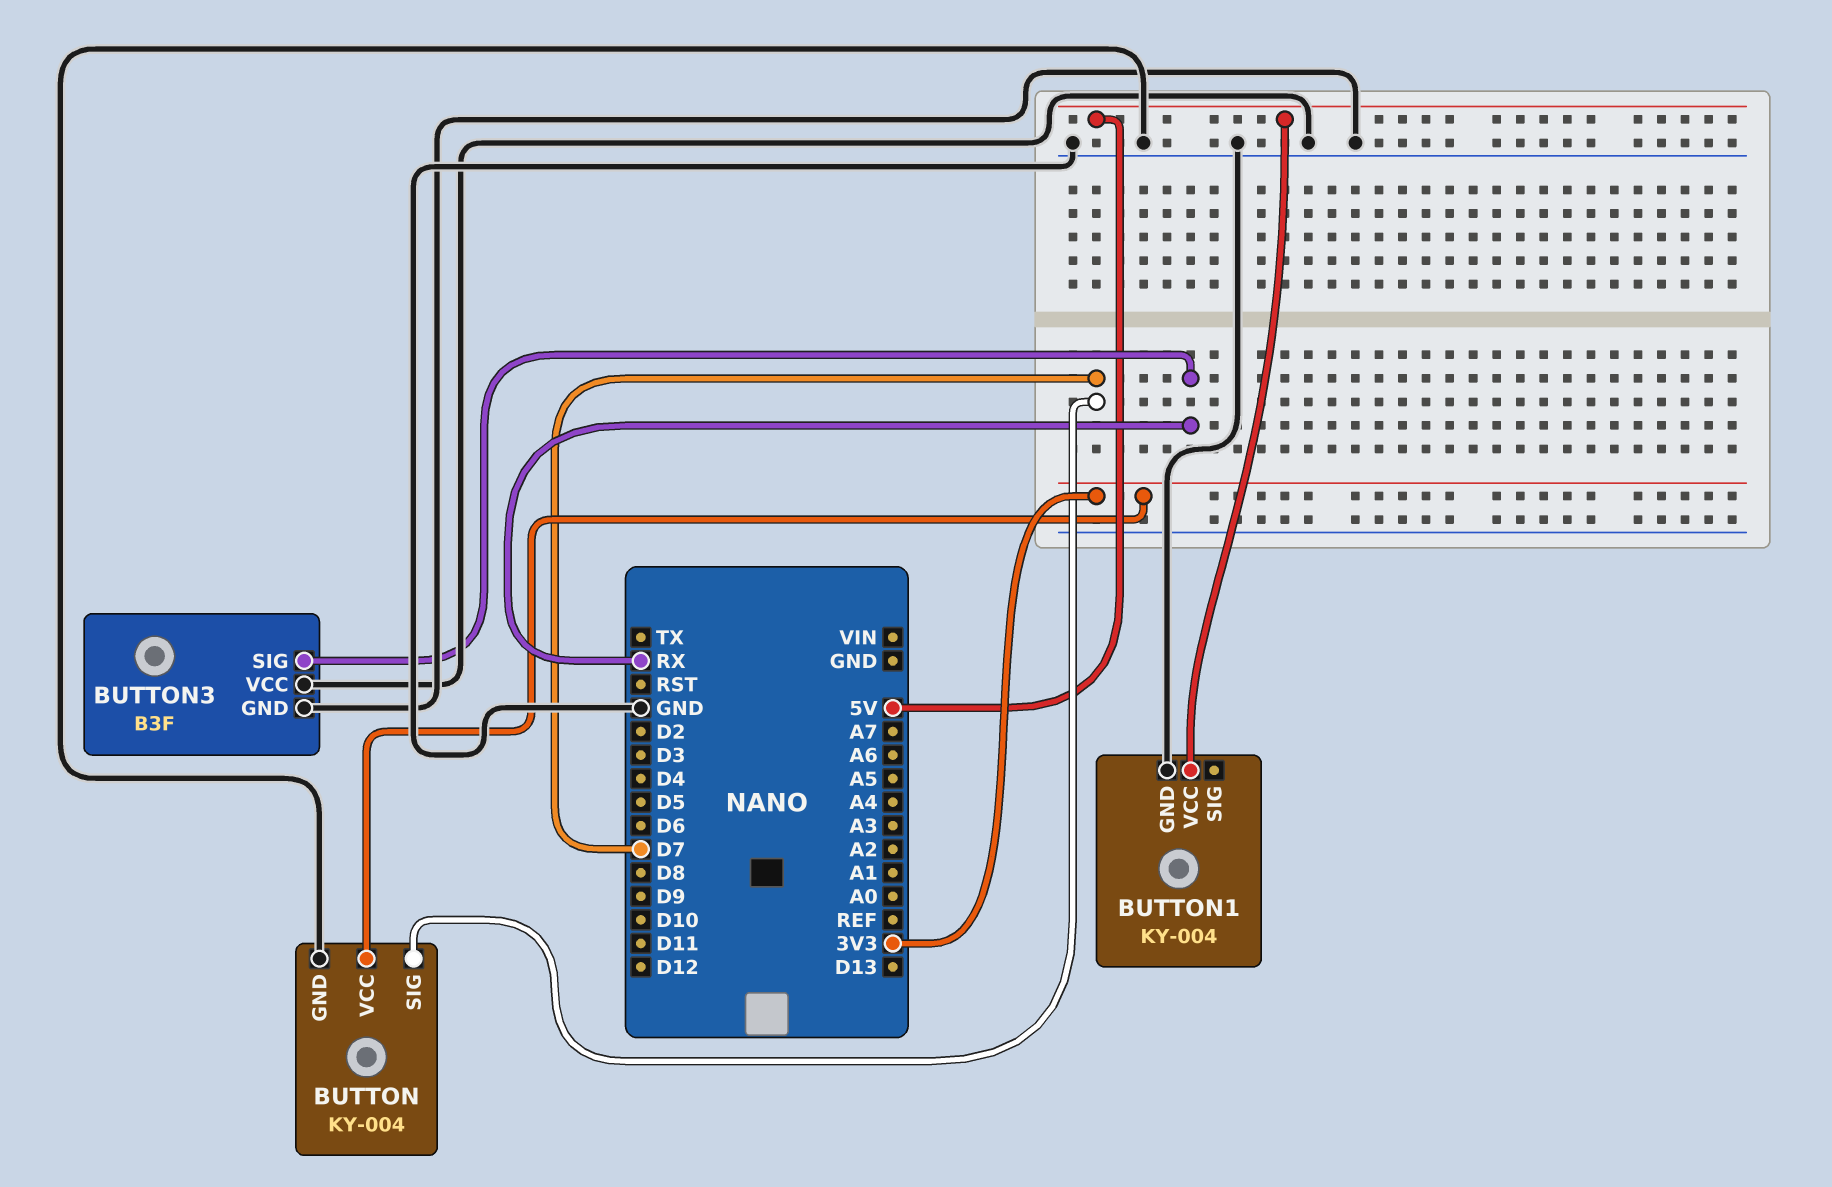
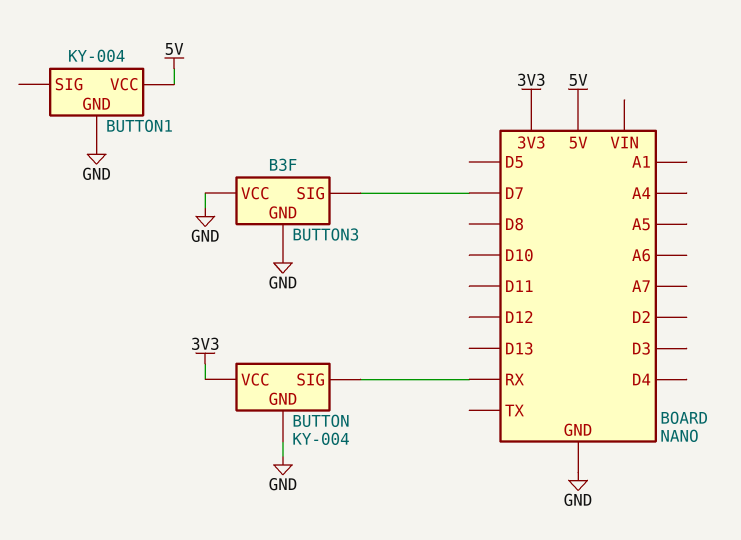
BUTTON pin SIG: D7 -> RX
BUTTON3 pin SIG: RX -> D7

